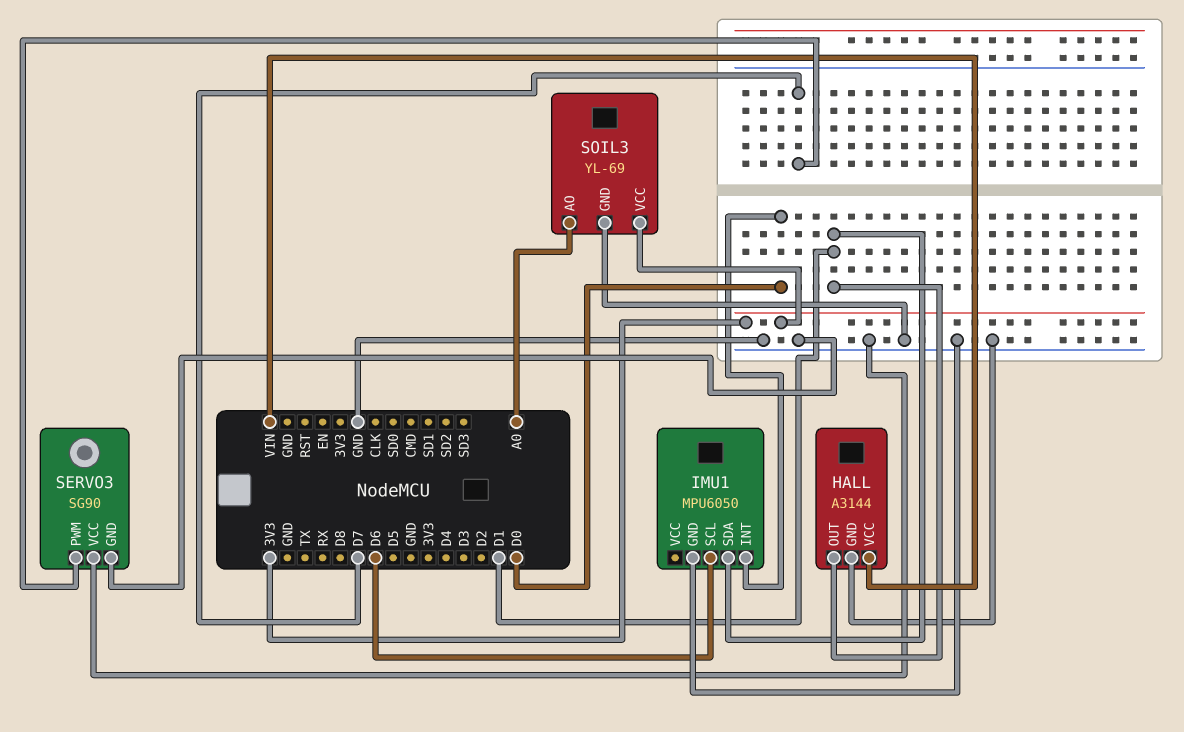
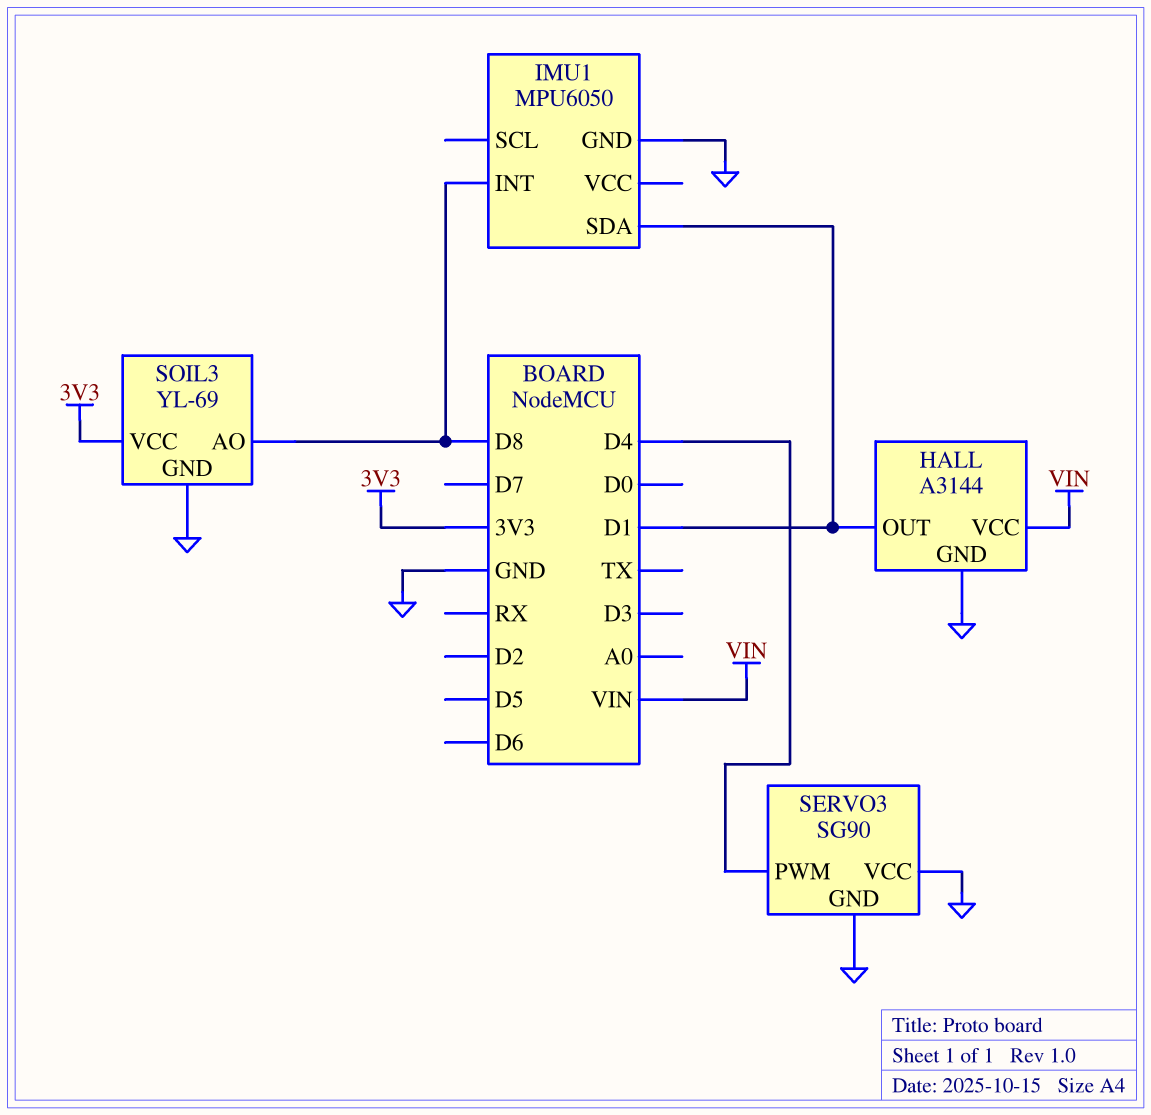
IMU1 pin INT: D0 -> D8
IMU1 pin SCL: D6 -> none
SERVO3 pin PWM: D7 -> D4
SOIL3 pin AO: A0 -> D8

